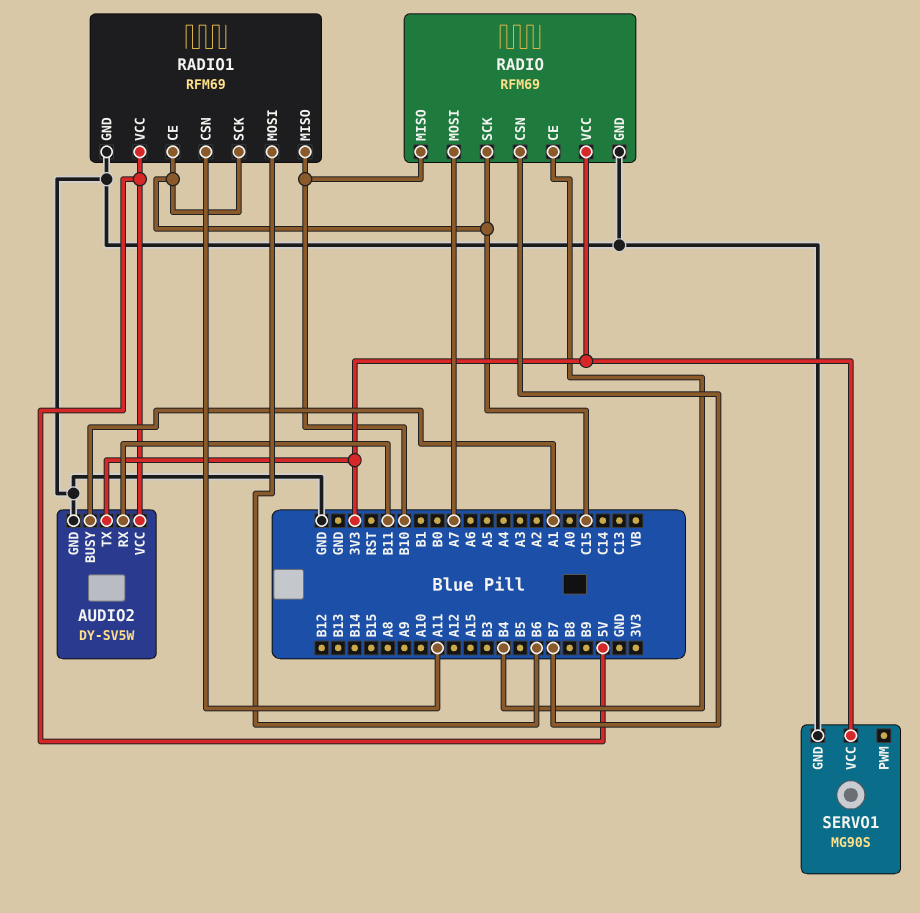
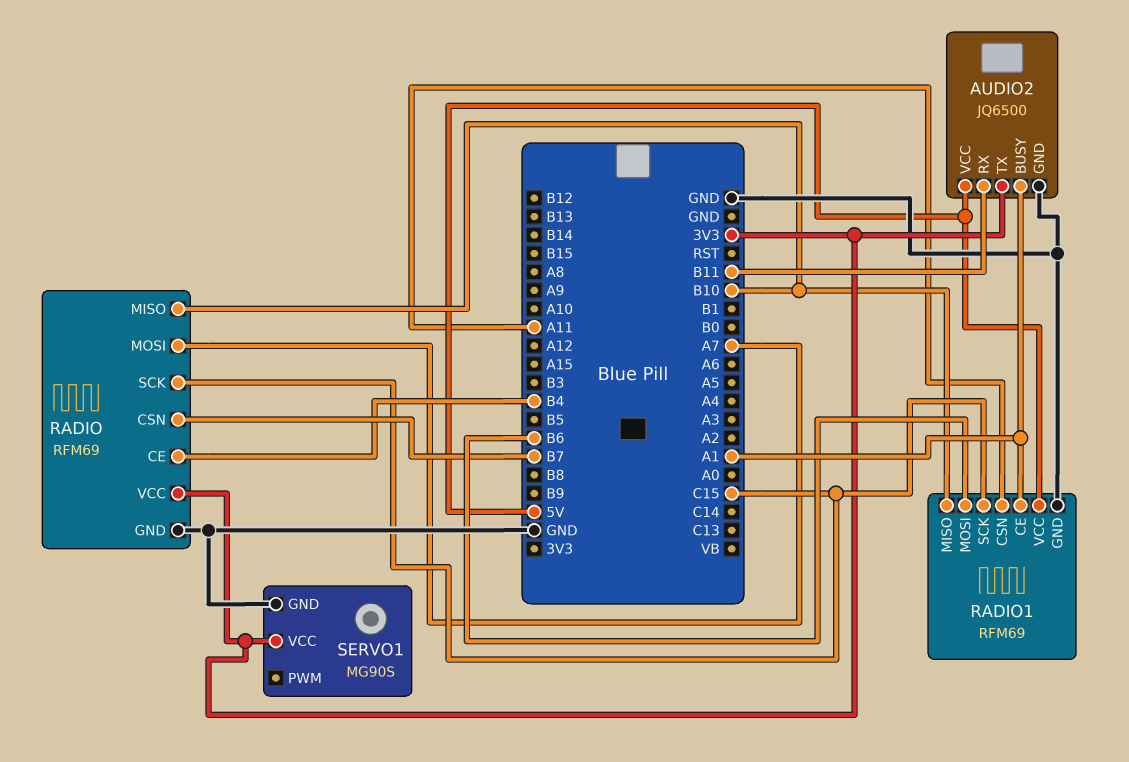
AUDIO2: DY-SV5W -> JQ6500
RADIO1 pin CE: C15 -> A1

